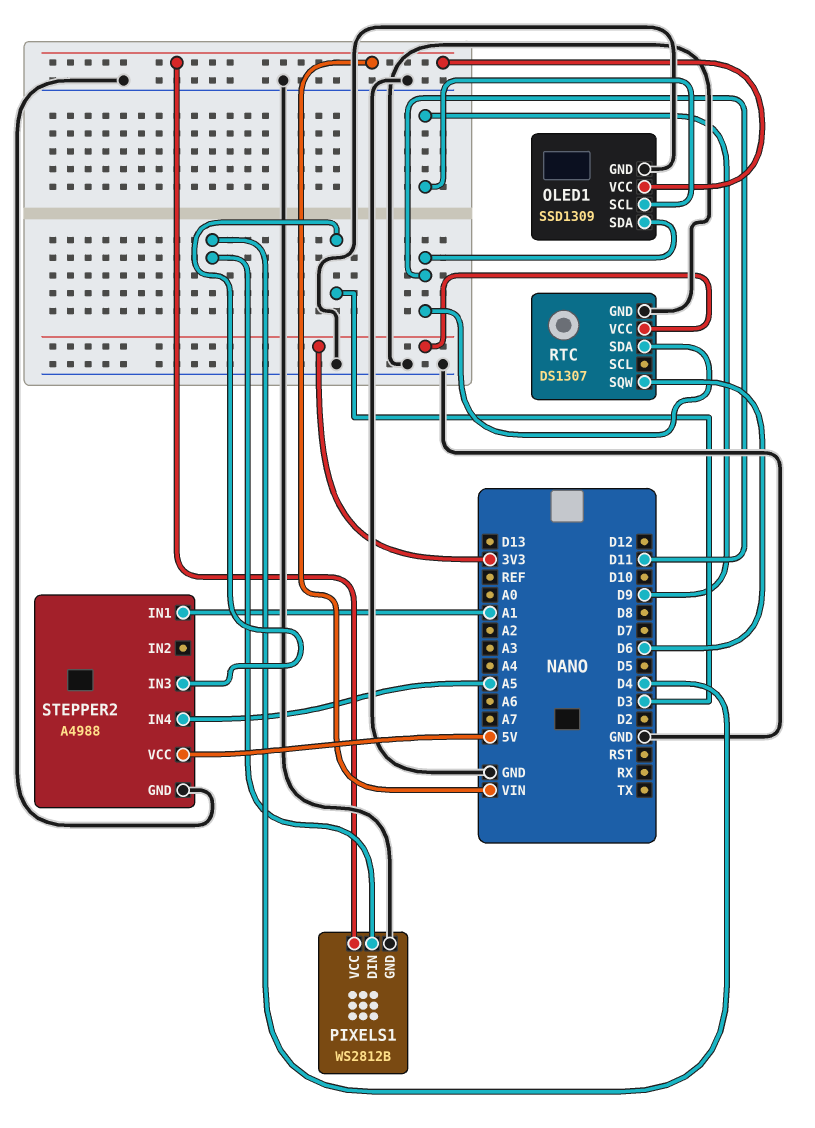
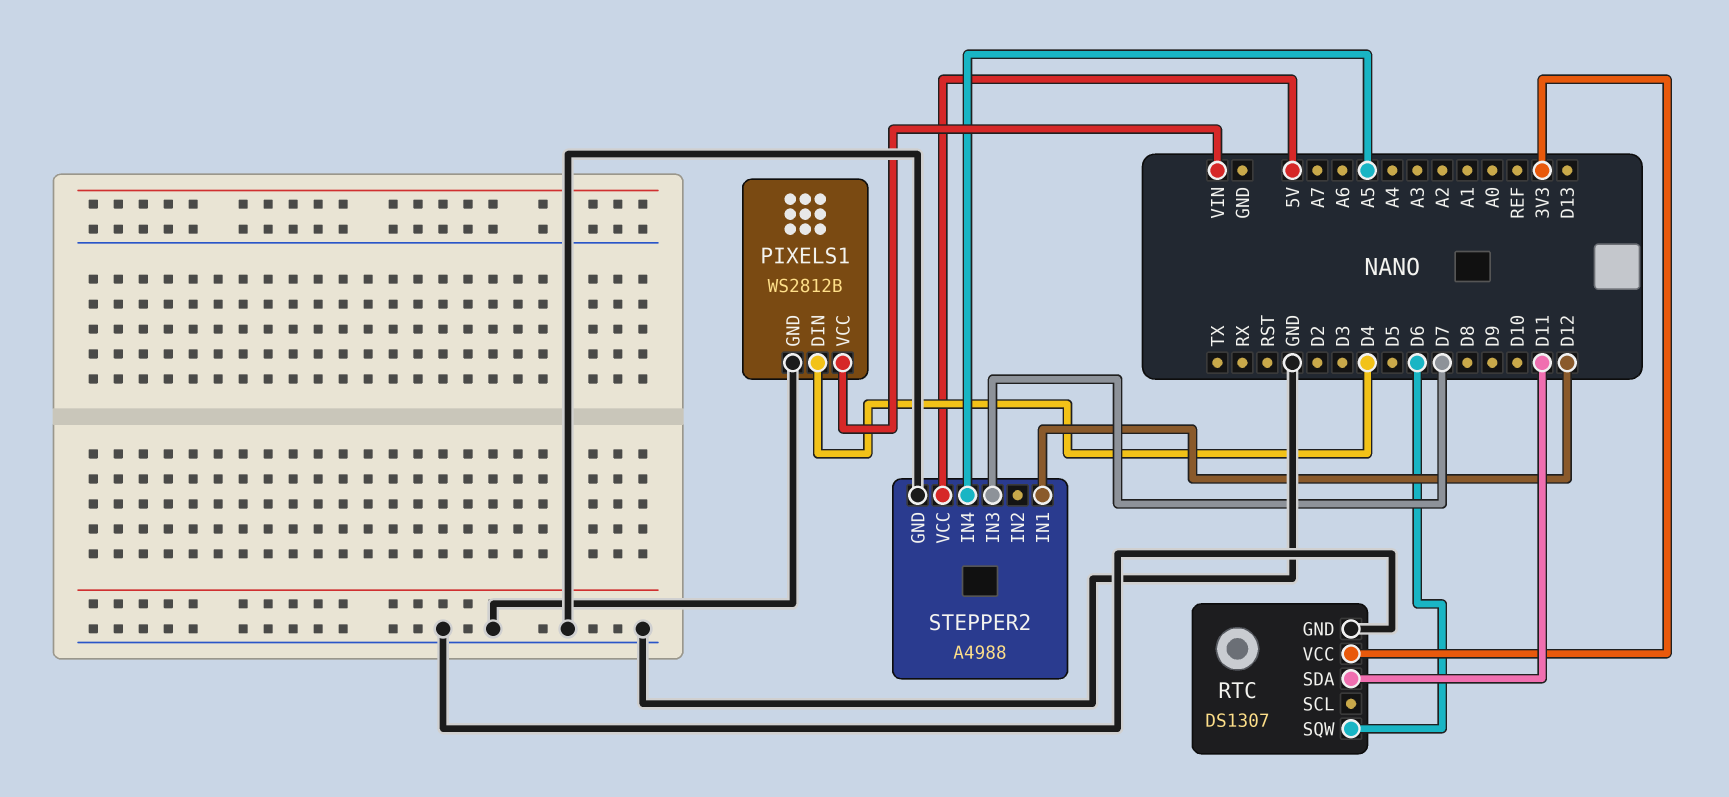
OLED1: SSD1309 -> none
OLED1 pin GND: GND -> none
OLED1 pin SCL: D9 -> none
OLED1 pin SDA: D11 -> none
OLED1 pin VCC: VIN -> none
STEPPER2 pin IN1: A1 -> D12
STEPPER2 pin IN3: D3 -> D7

